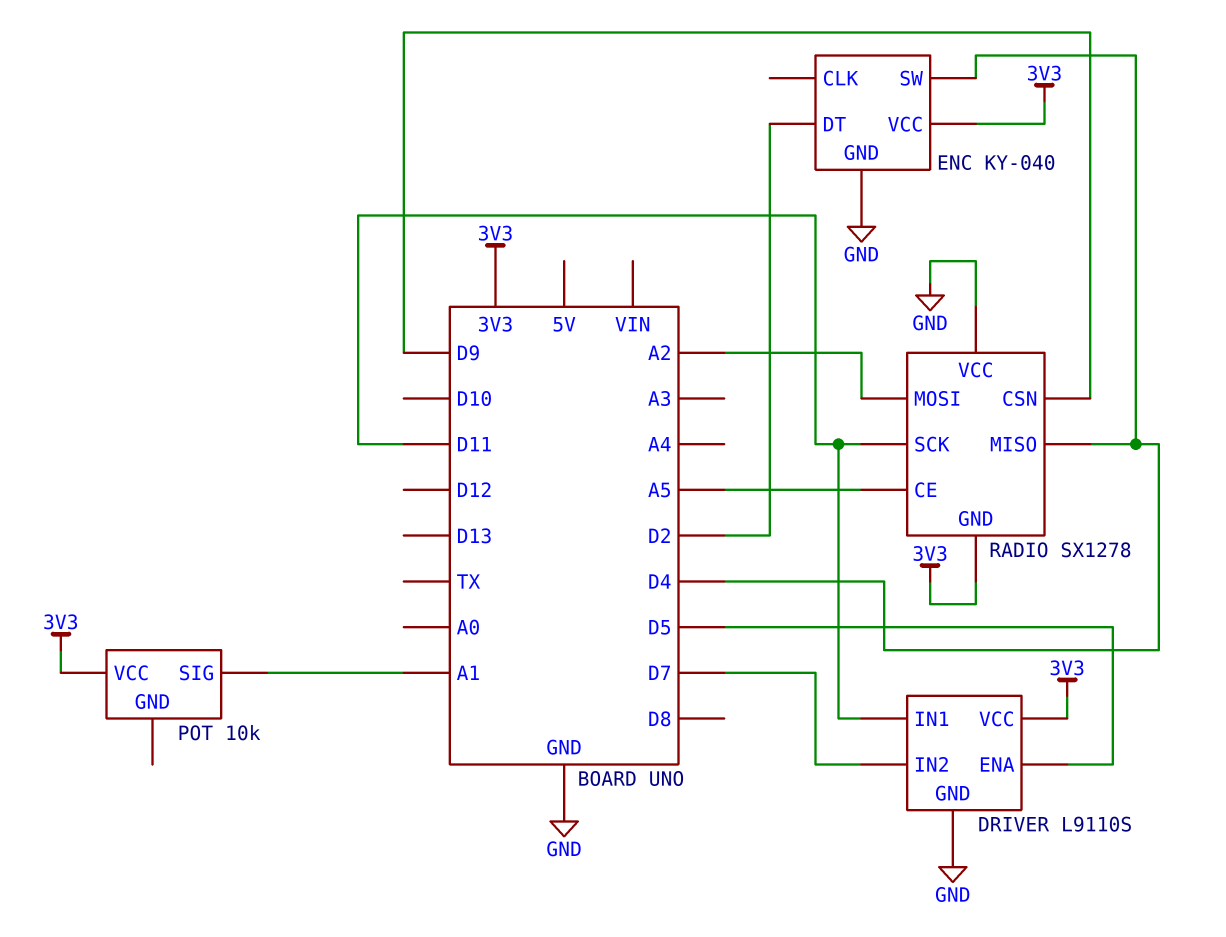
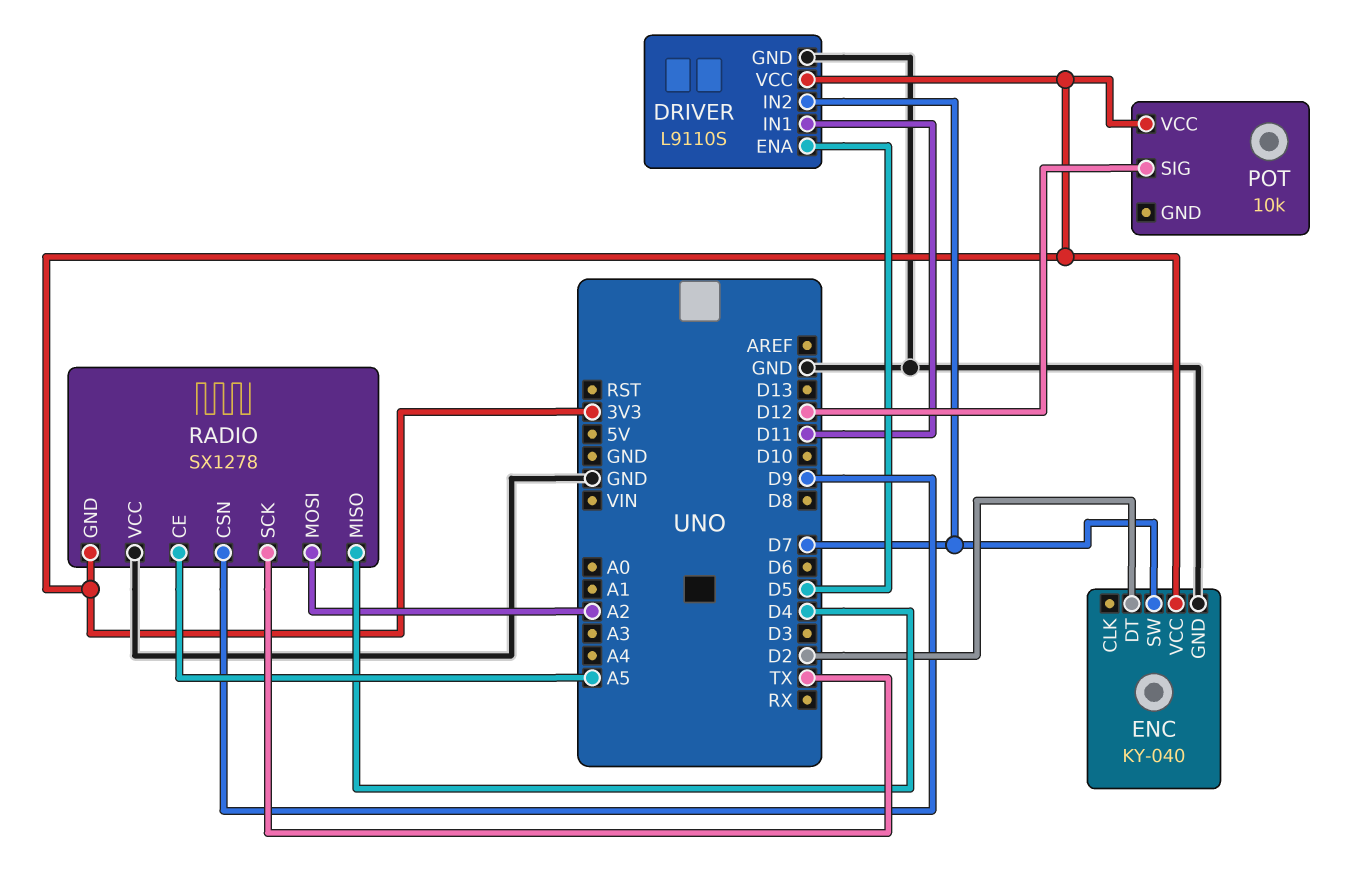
ENC pin SW: D4 -> D7
POT pin SIG: A1 -> D12
RADIO pin SCK: D11 -> TX

